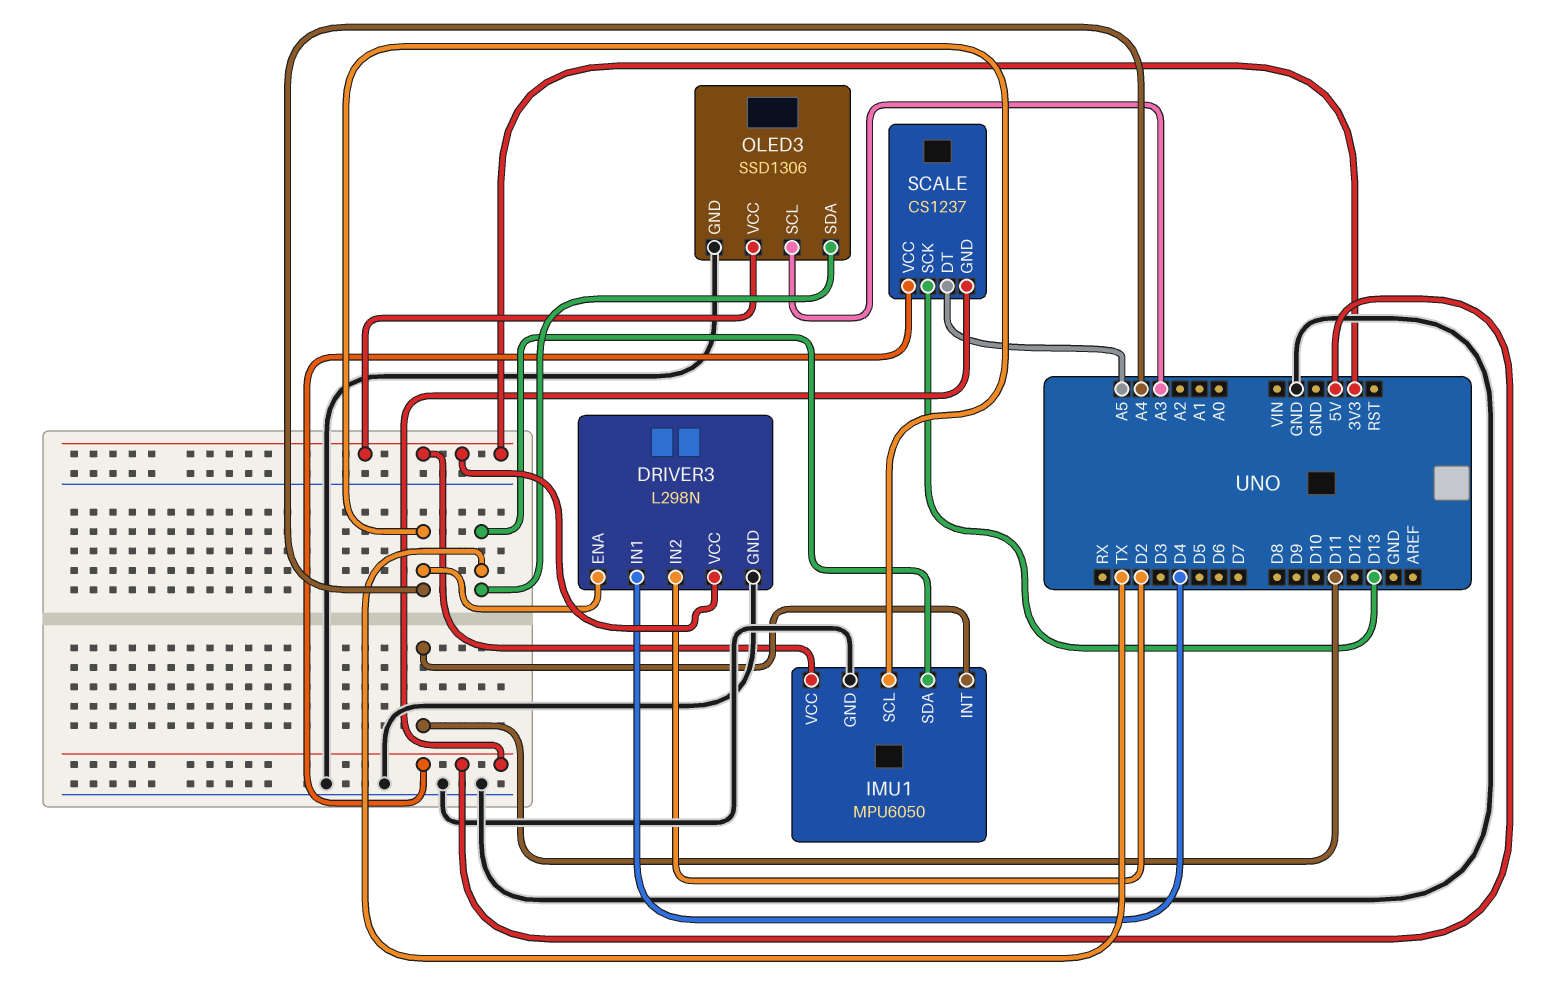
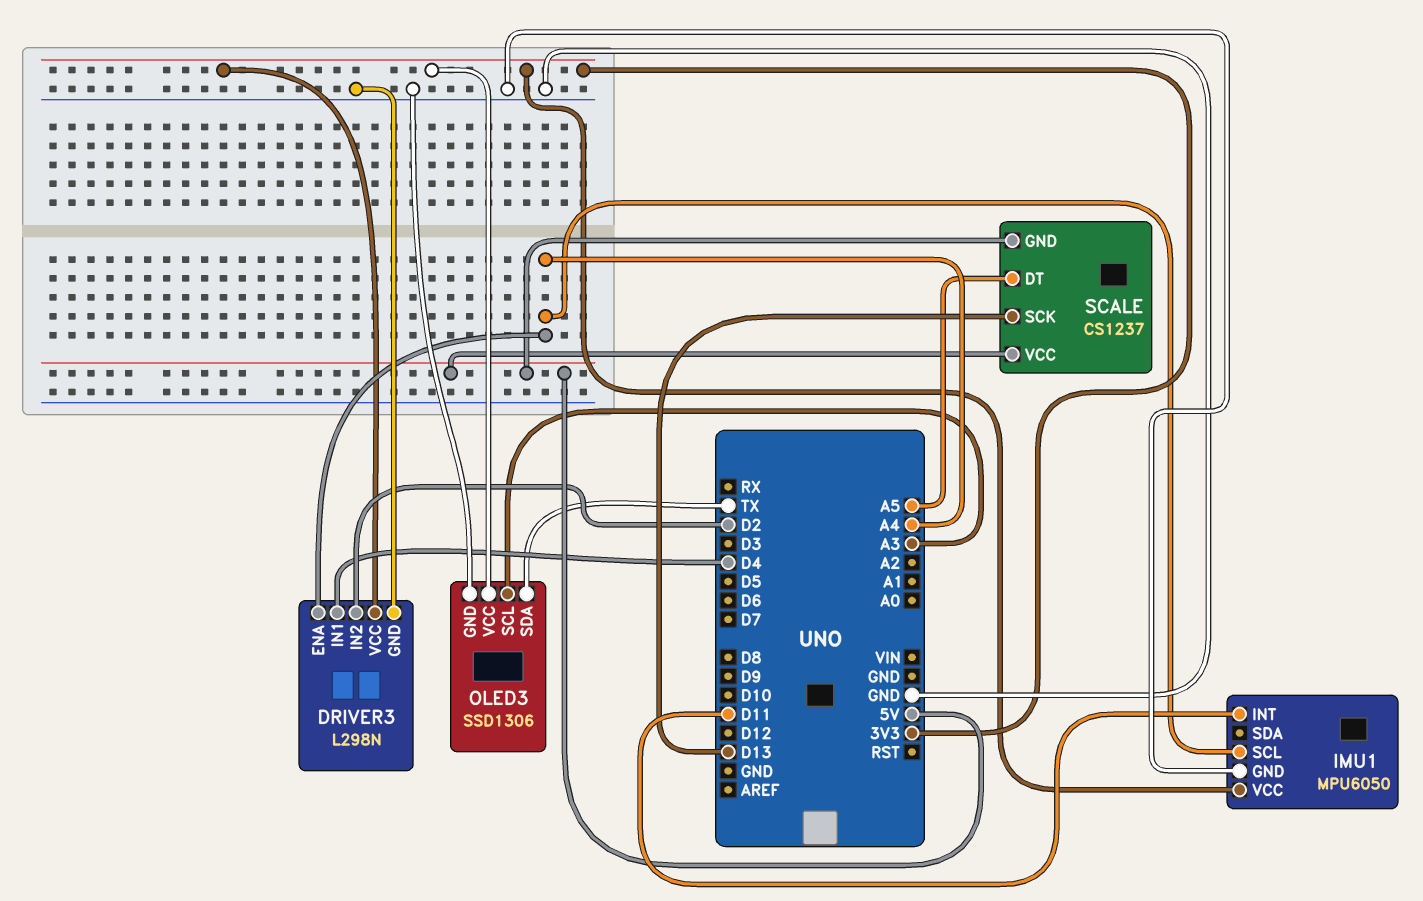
IMU1 pin SDA: TX -> none

